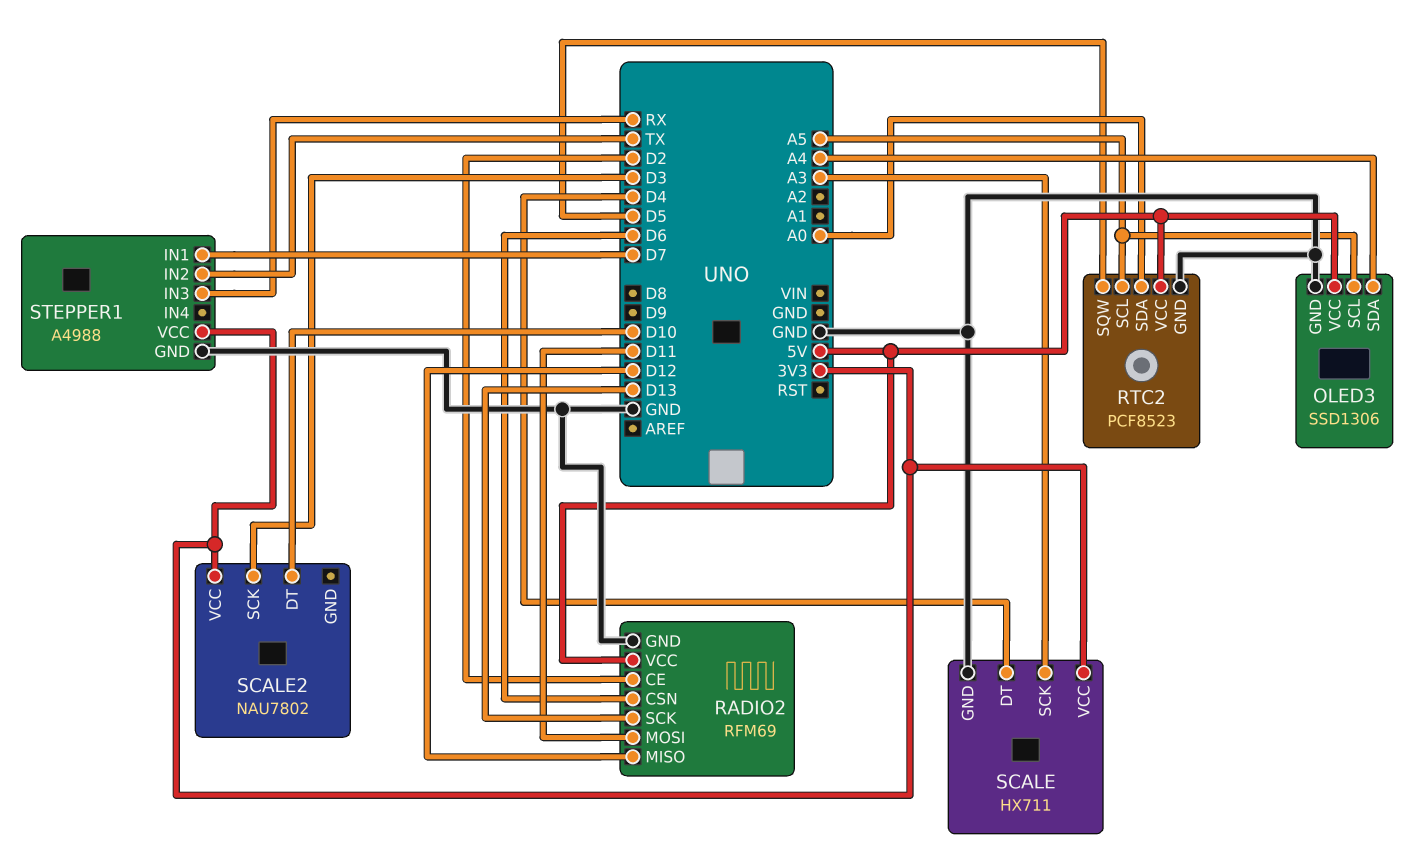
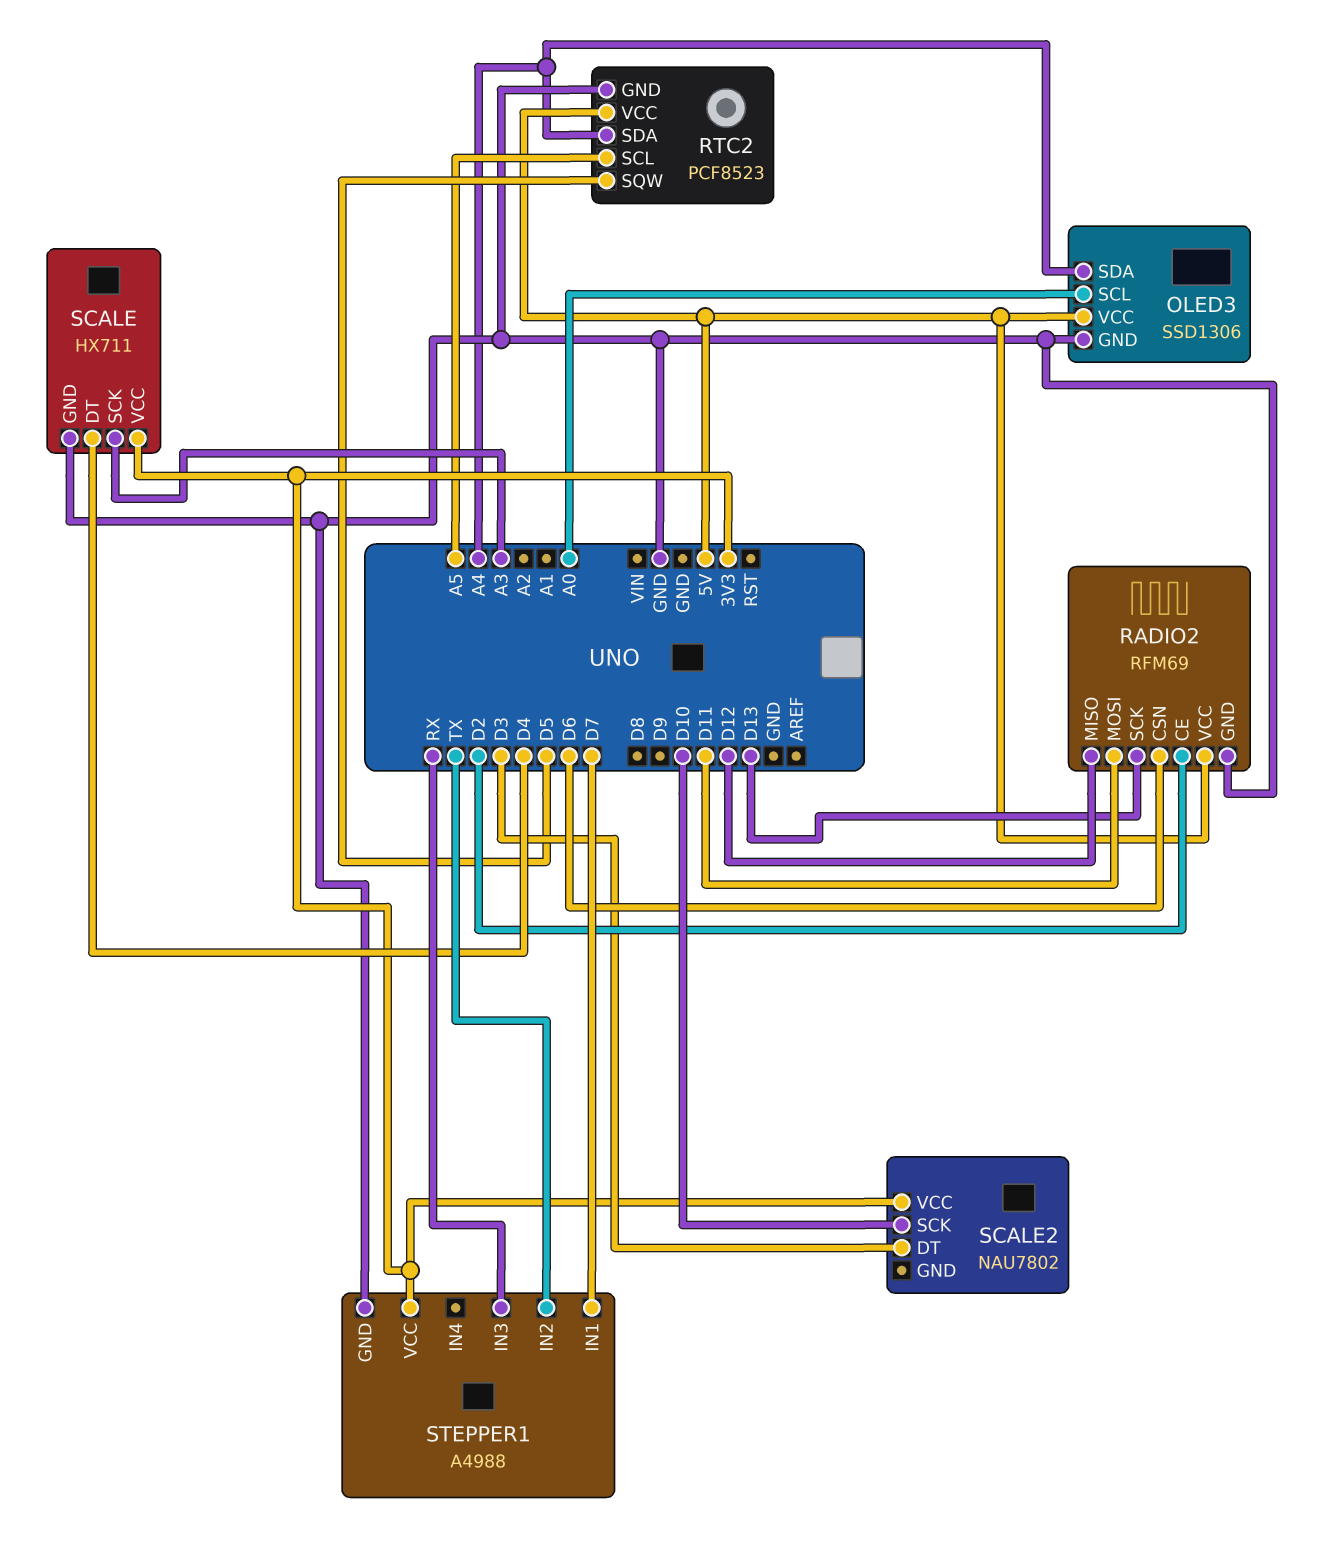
OLED3 pin SCL: A5 -> A0
RTC2 pin SDA: A0 -> A4
SCALE2 pin DT: D10 -> D3
SCALE2 pin SCK: D3 -> D10

